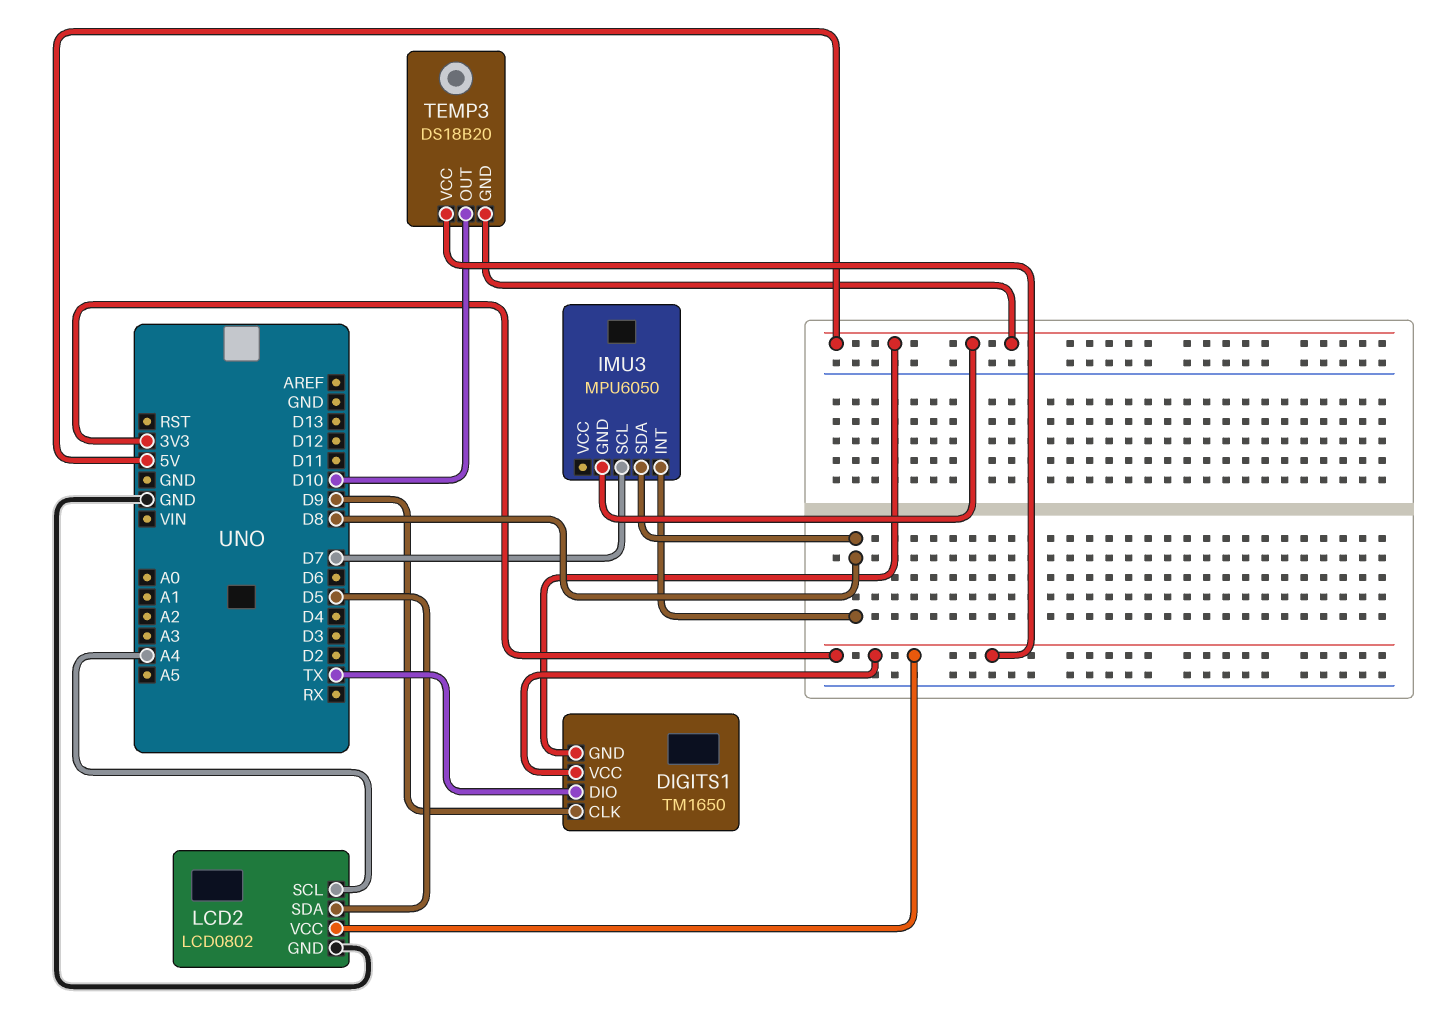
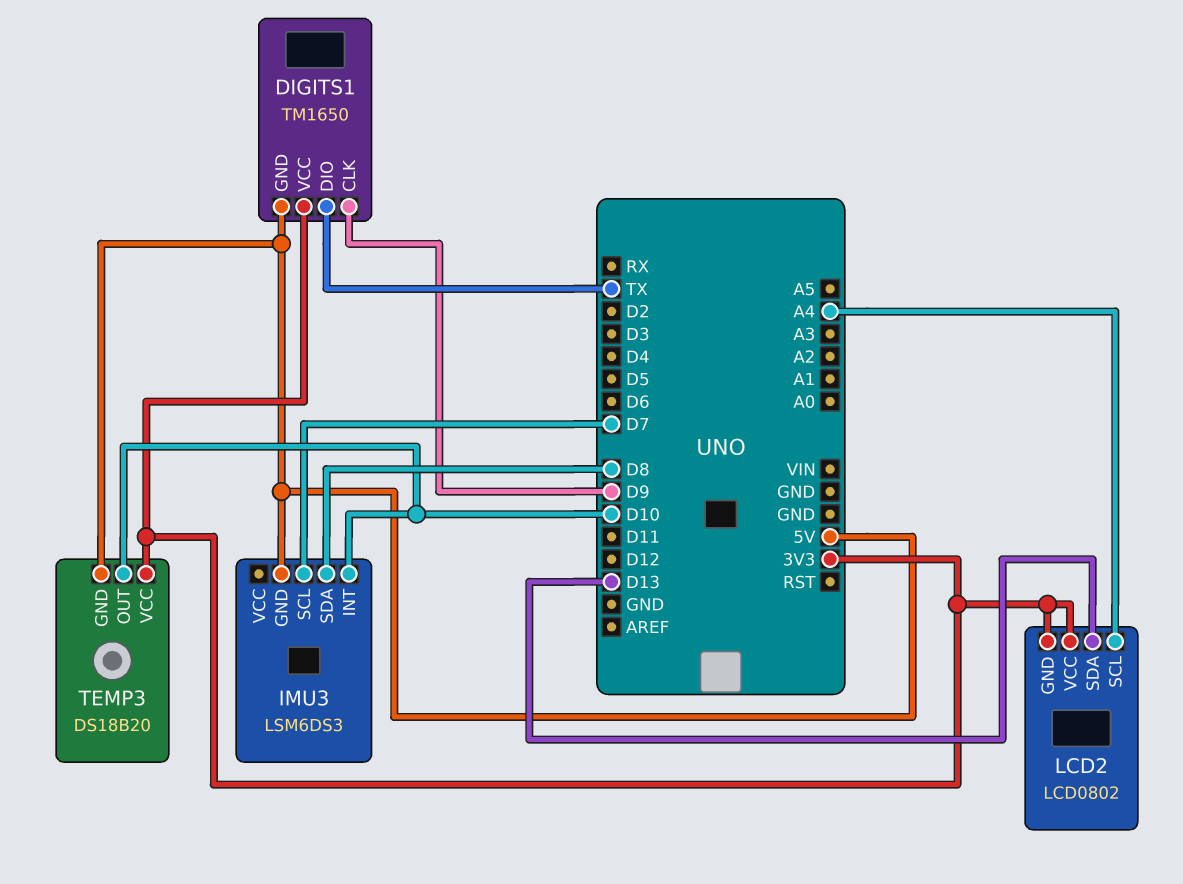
IMU3: MPU6050 -> LSM6DS3
IMU3 pin INT: D8 -> D10
LCD2 pin GND: GND -> 3V3
LCD2 pin SDA: D5 -> D13

